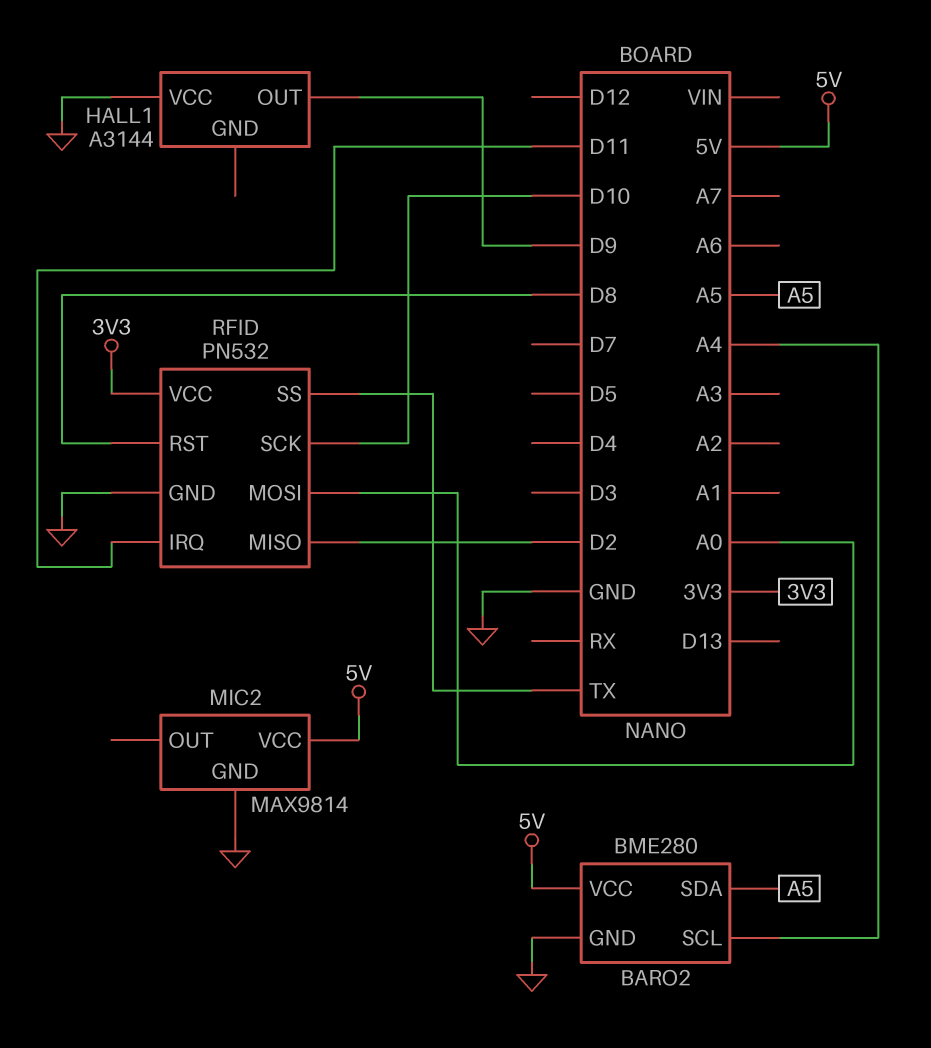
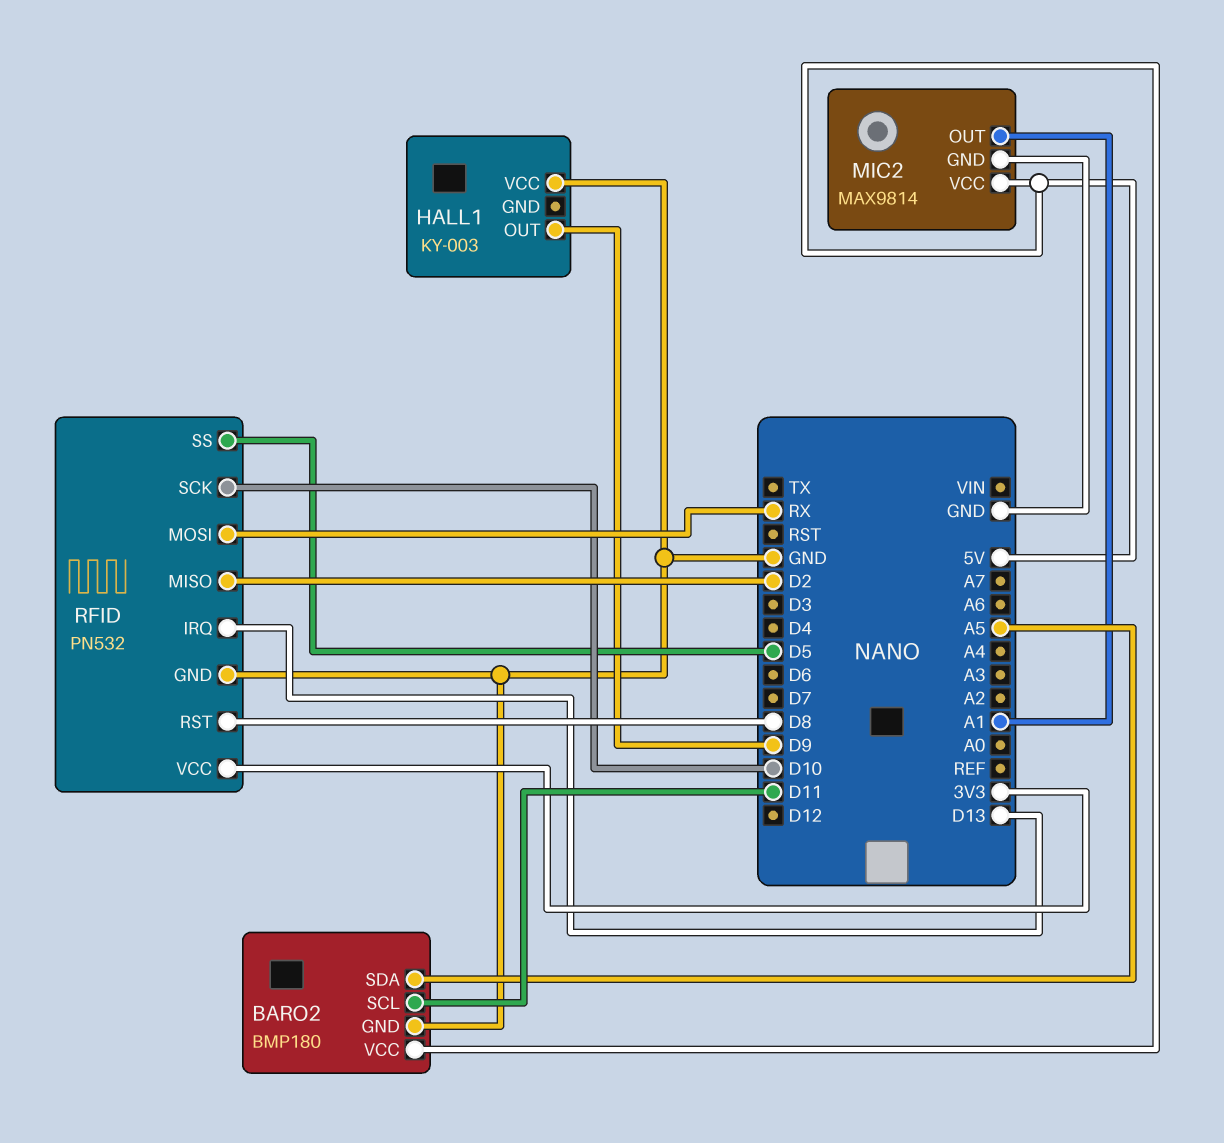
BARO2: BME280 -> BMP180
BARO2 pin SCL: A4 -> D11
HALL1: A3144 -> KY-003
MIC2 pin OUT: none -> A1
RFID pin IRQ: D11 -> D13
RFID pin MOSI: A0 -> RX
RFID pin SS: TX -> D5

